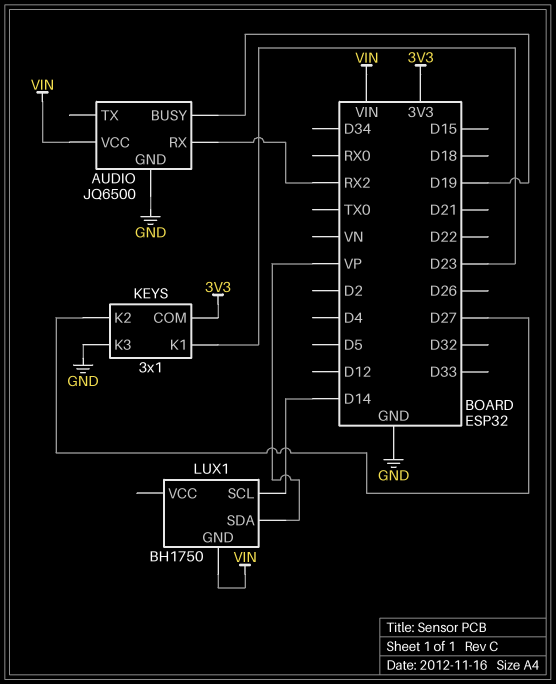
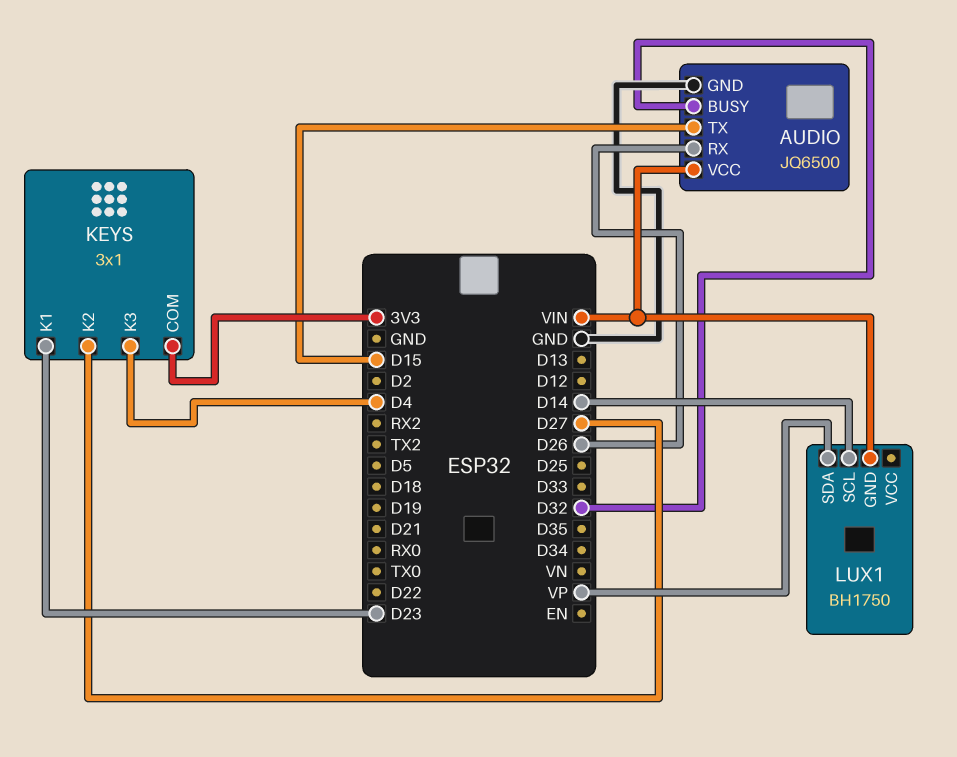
AUDIO pin BUSY: D19 -> D32
AUDIO pin RX: RX2 -> D26
AUDIO pin TX: none -> D15
KEYS pin K3: GND -> D4

